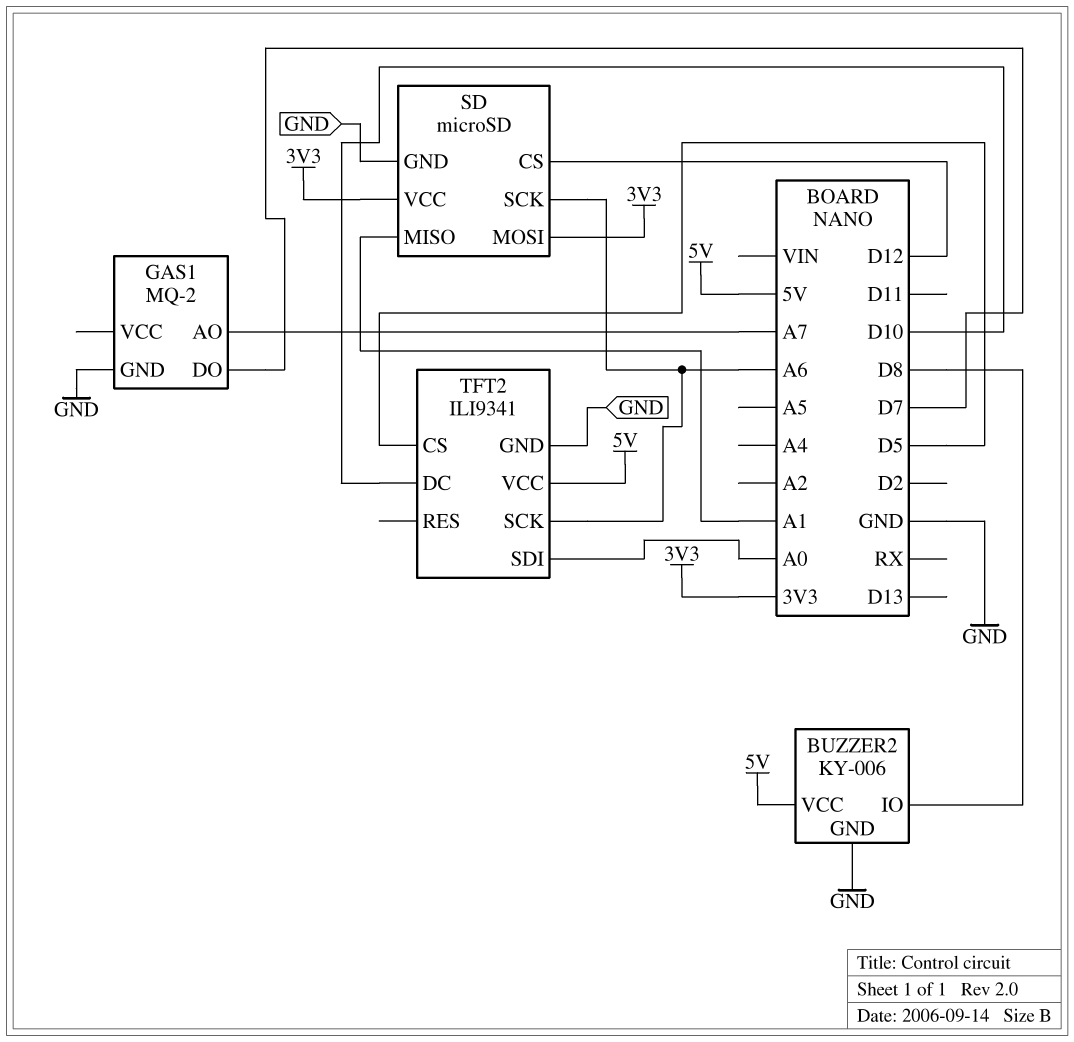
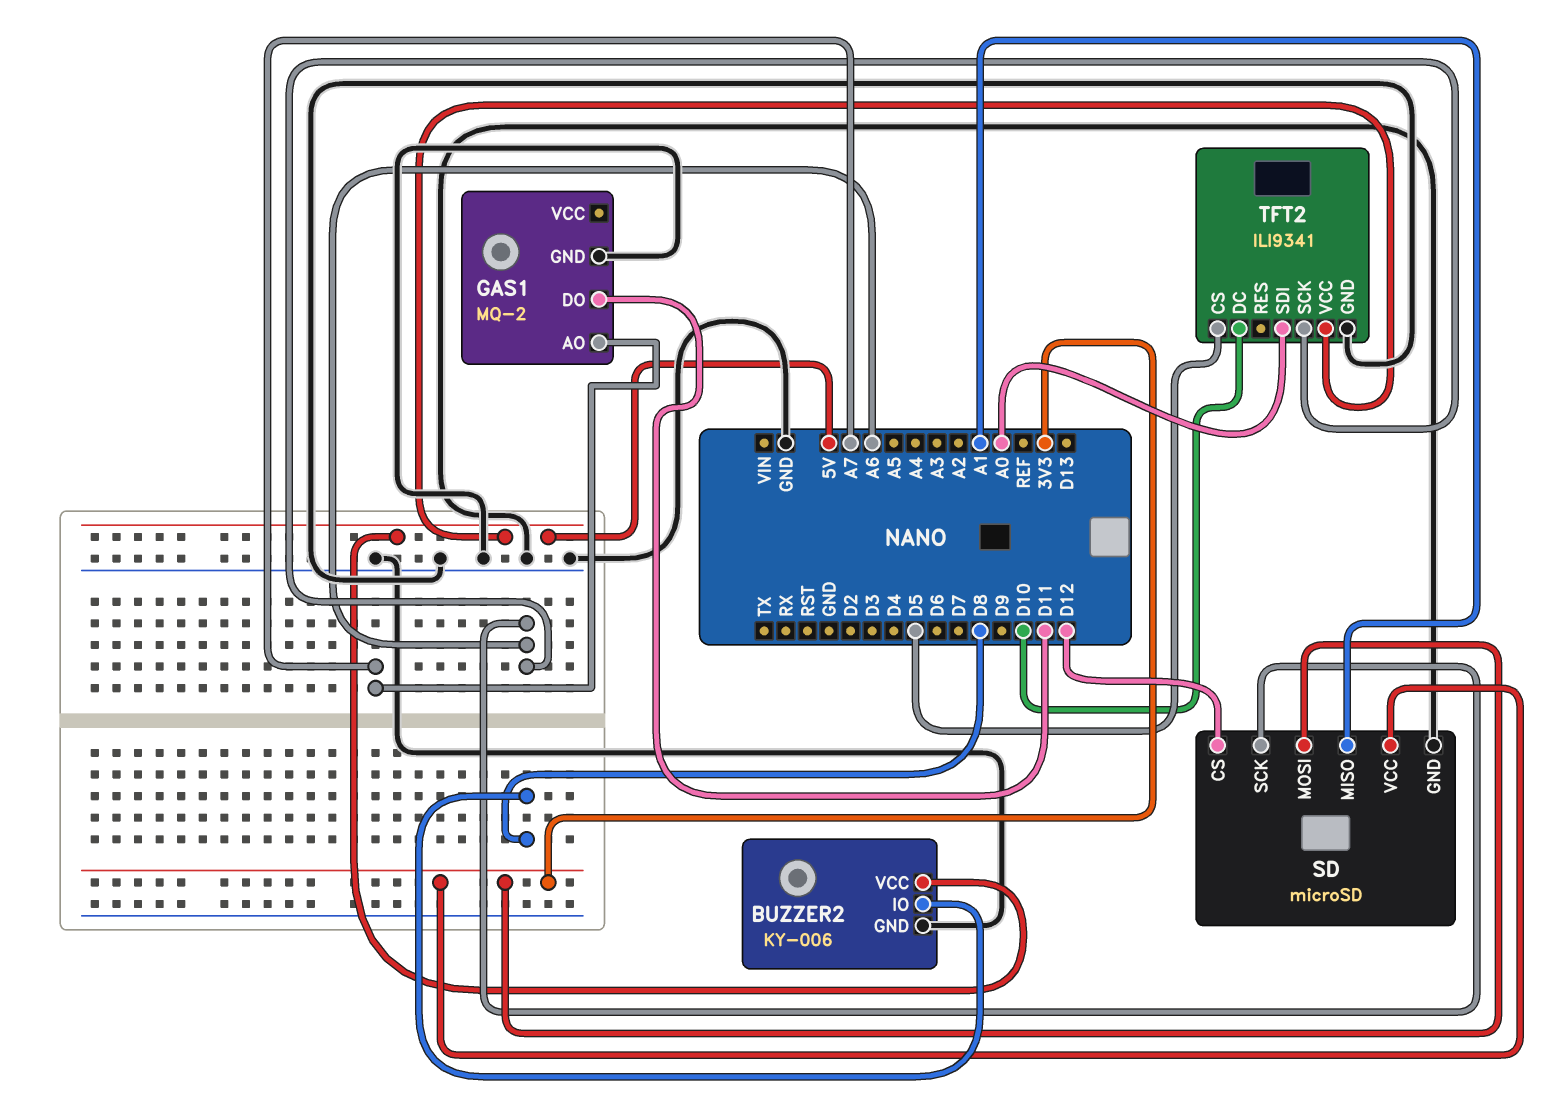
GAS1 pin DO: D7 -> D11

